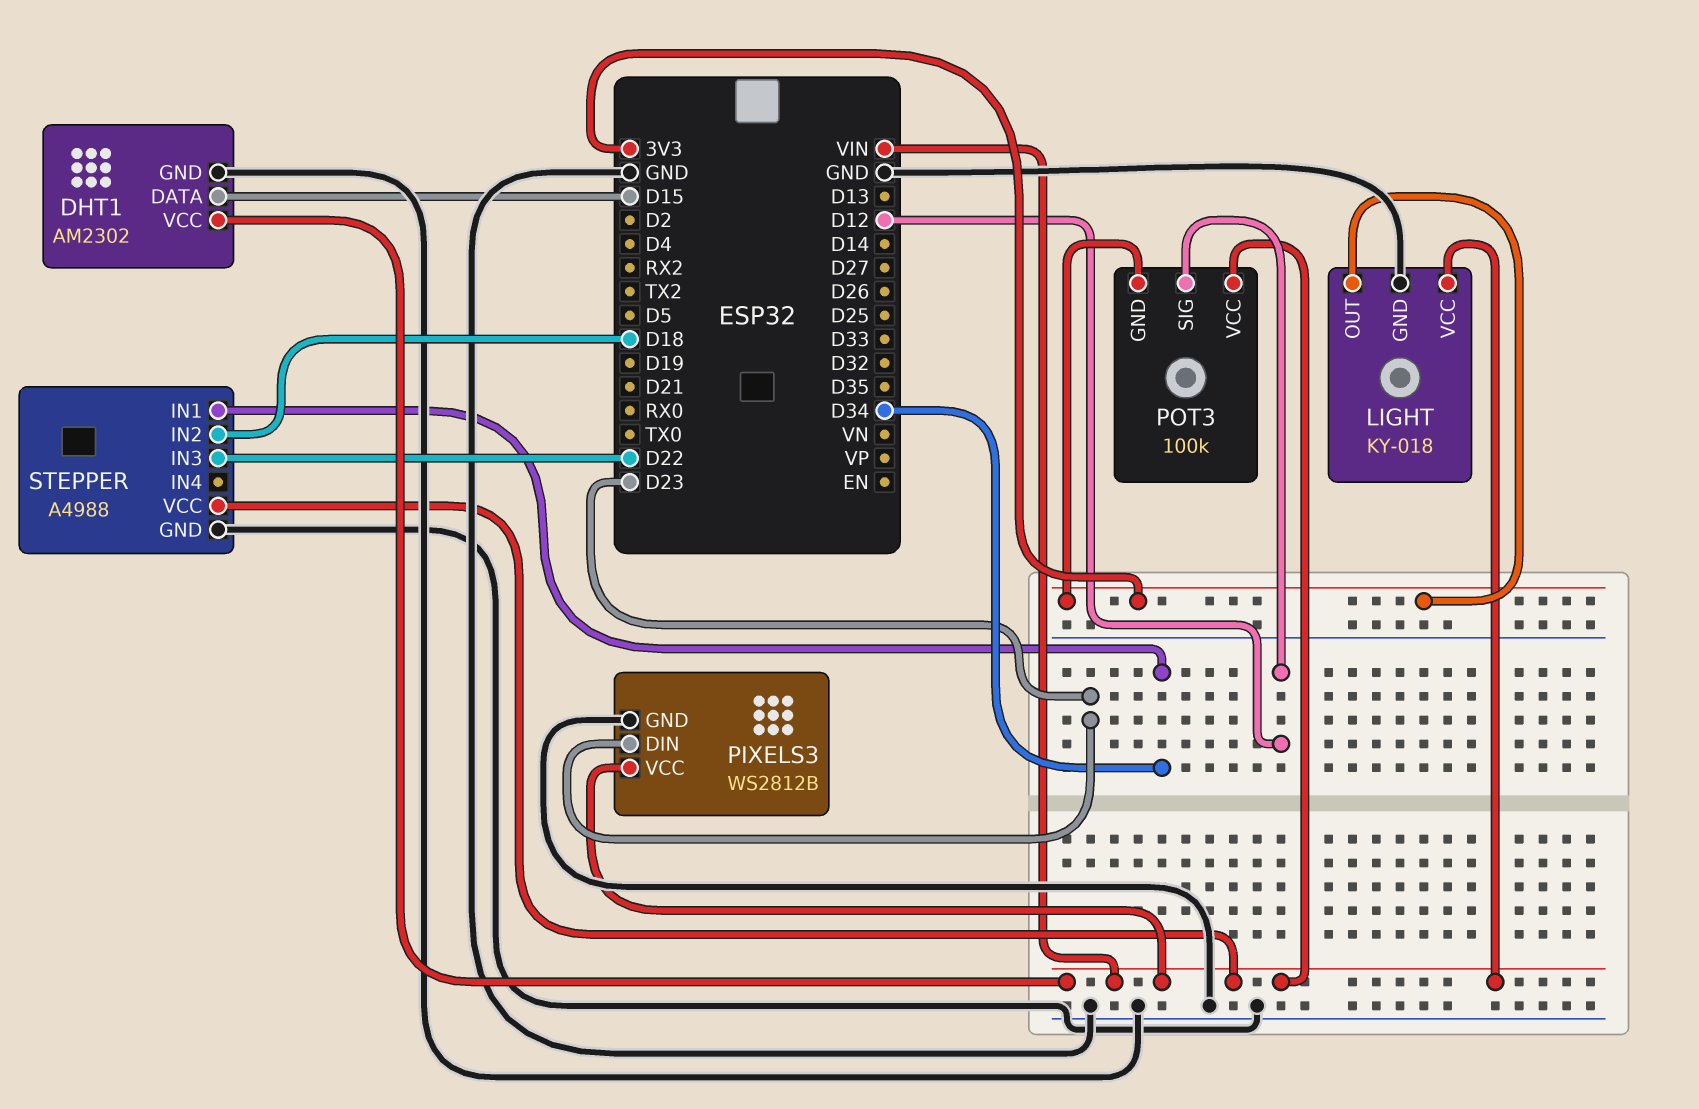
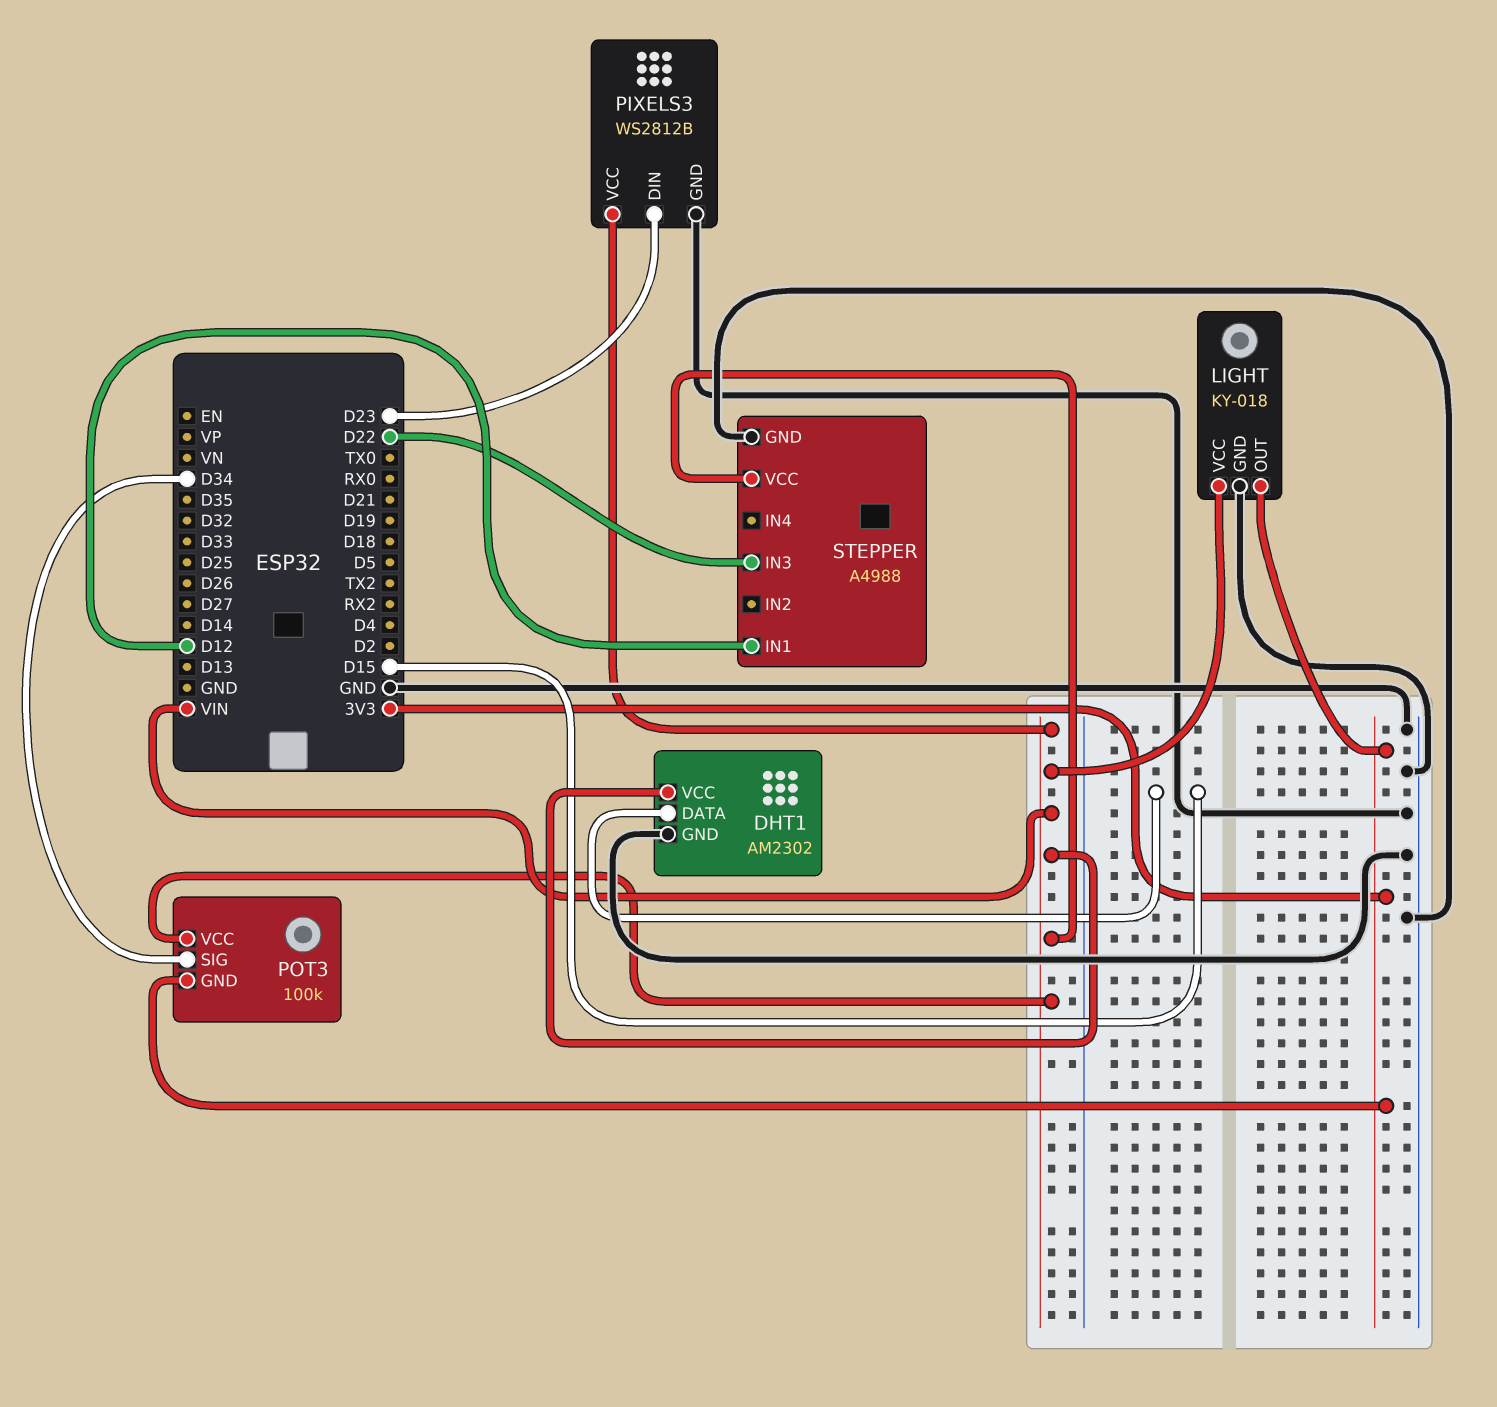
POT3 pin SIG: D12 -> D34
STEPPER pin IN1: D34 -> D12
STEPPER pin IN2: D18 -> none

